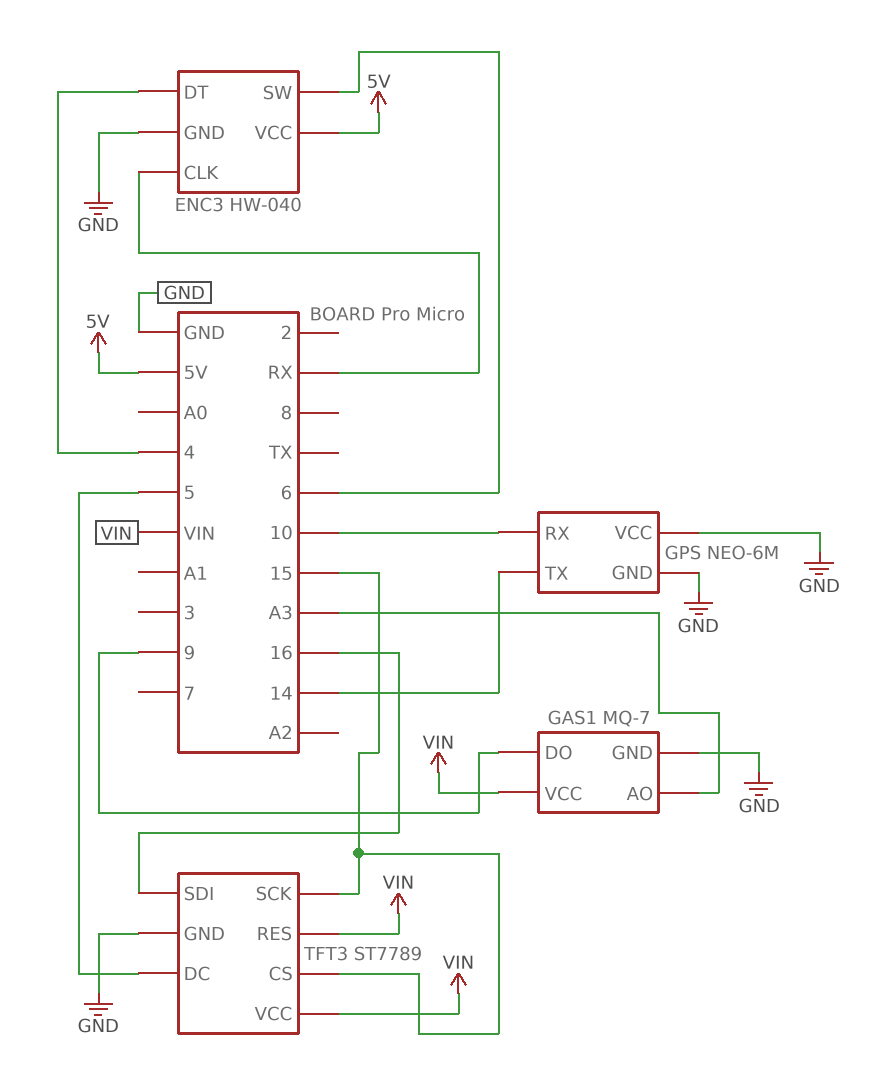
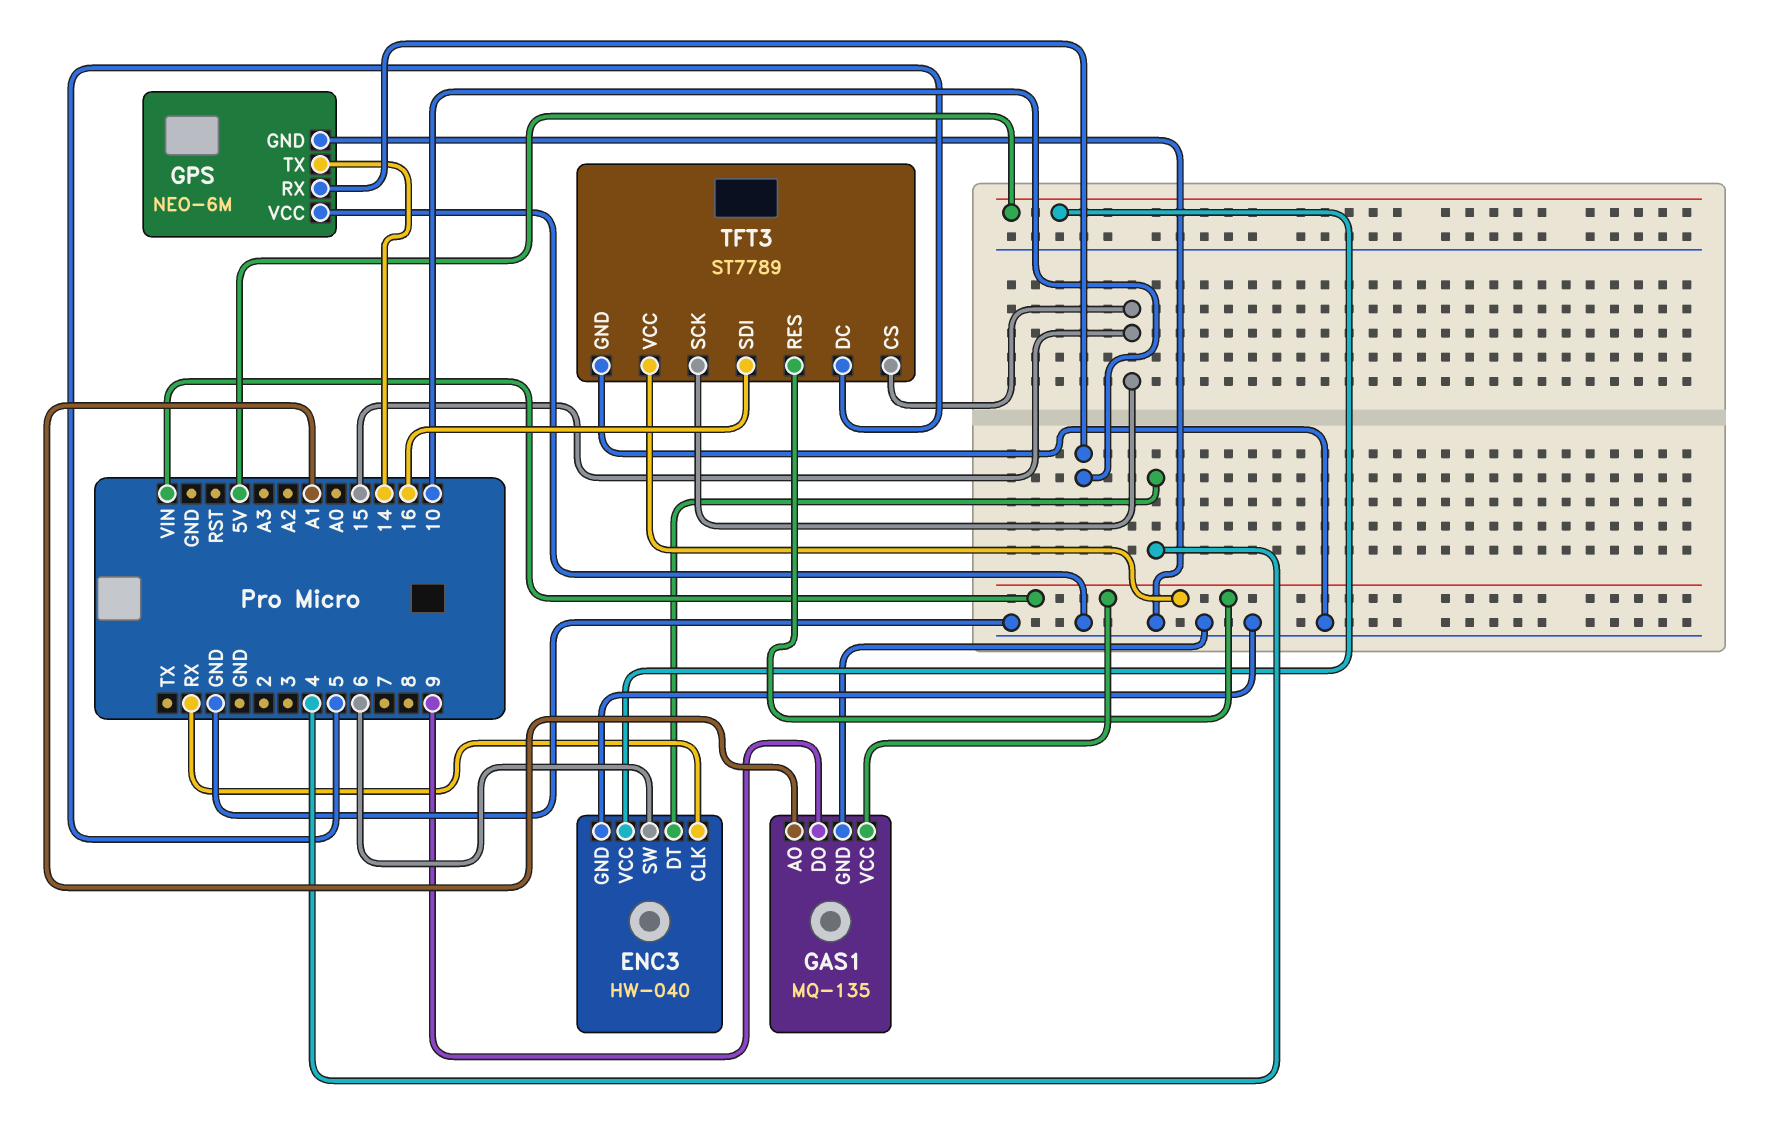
GAS1: MQ-7 -> MQ-135
GAS1 pin AO: A3 -> A1

